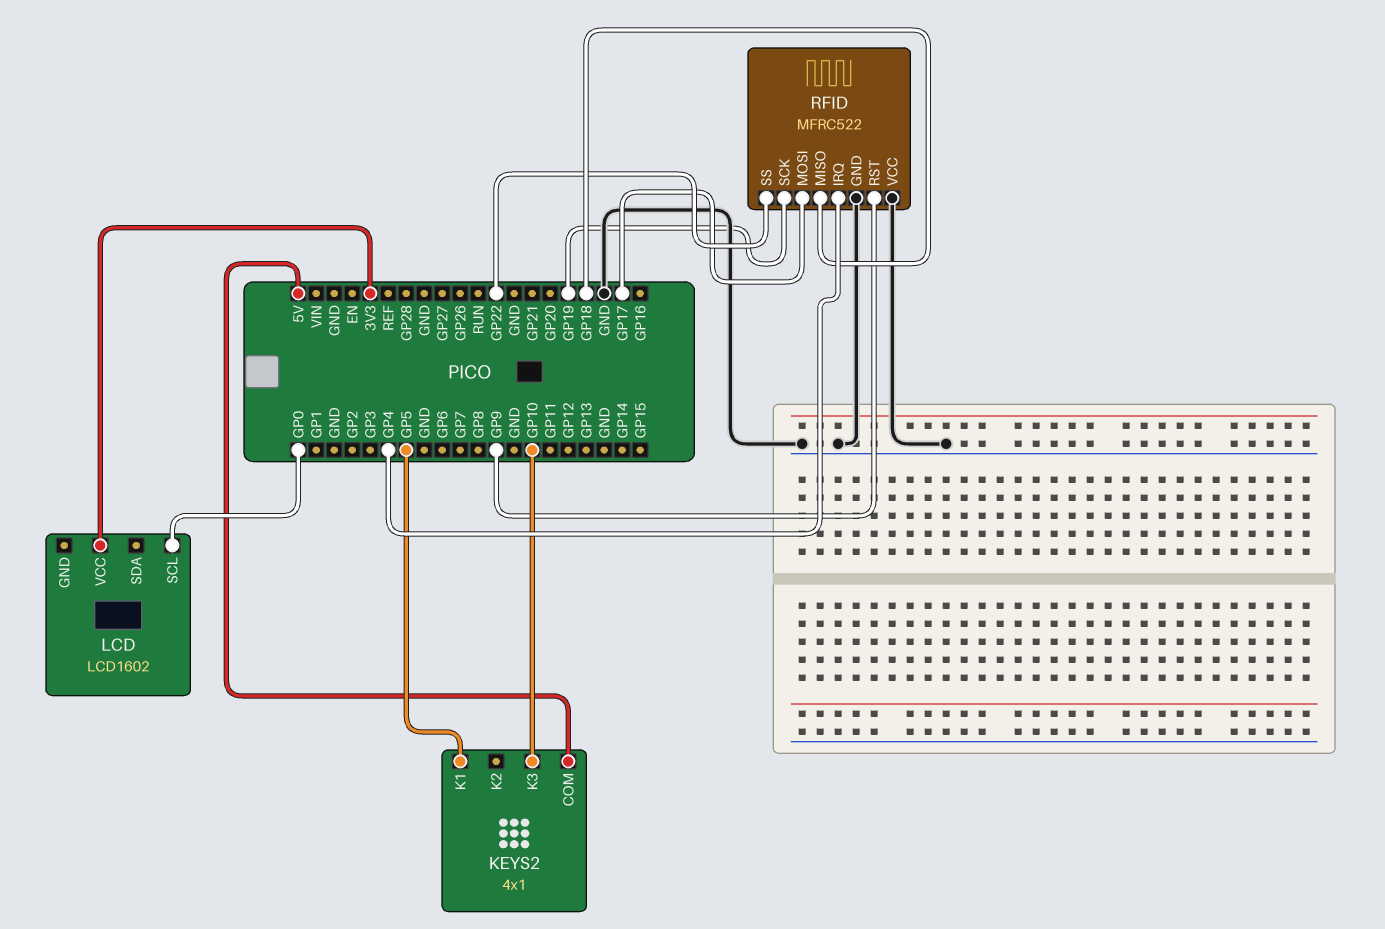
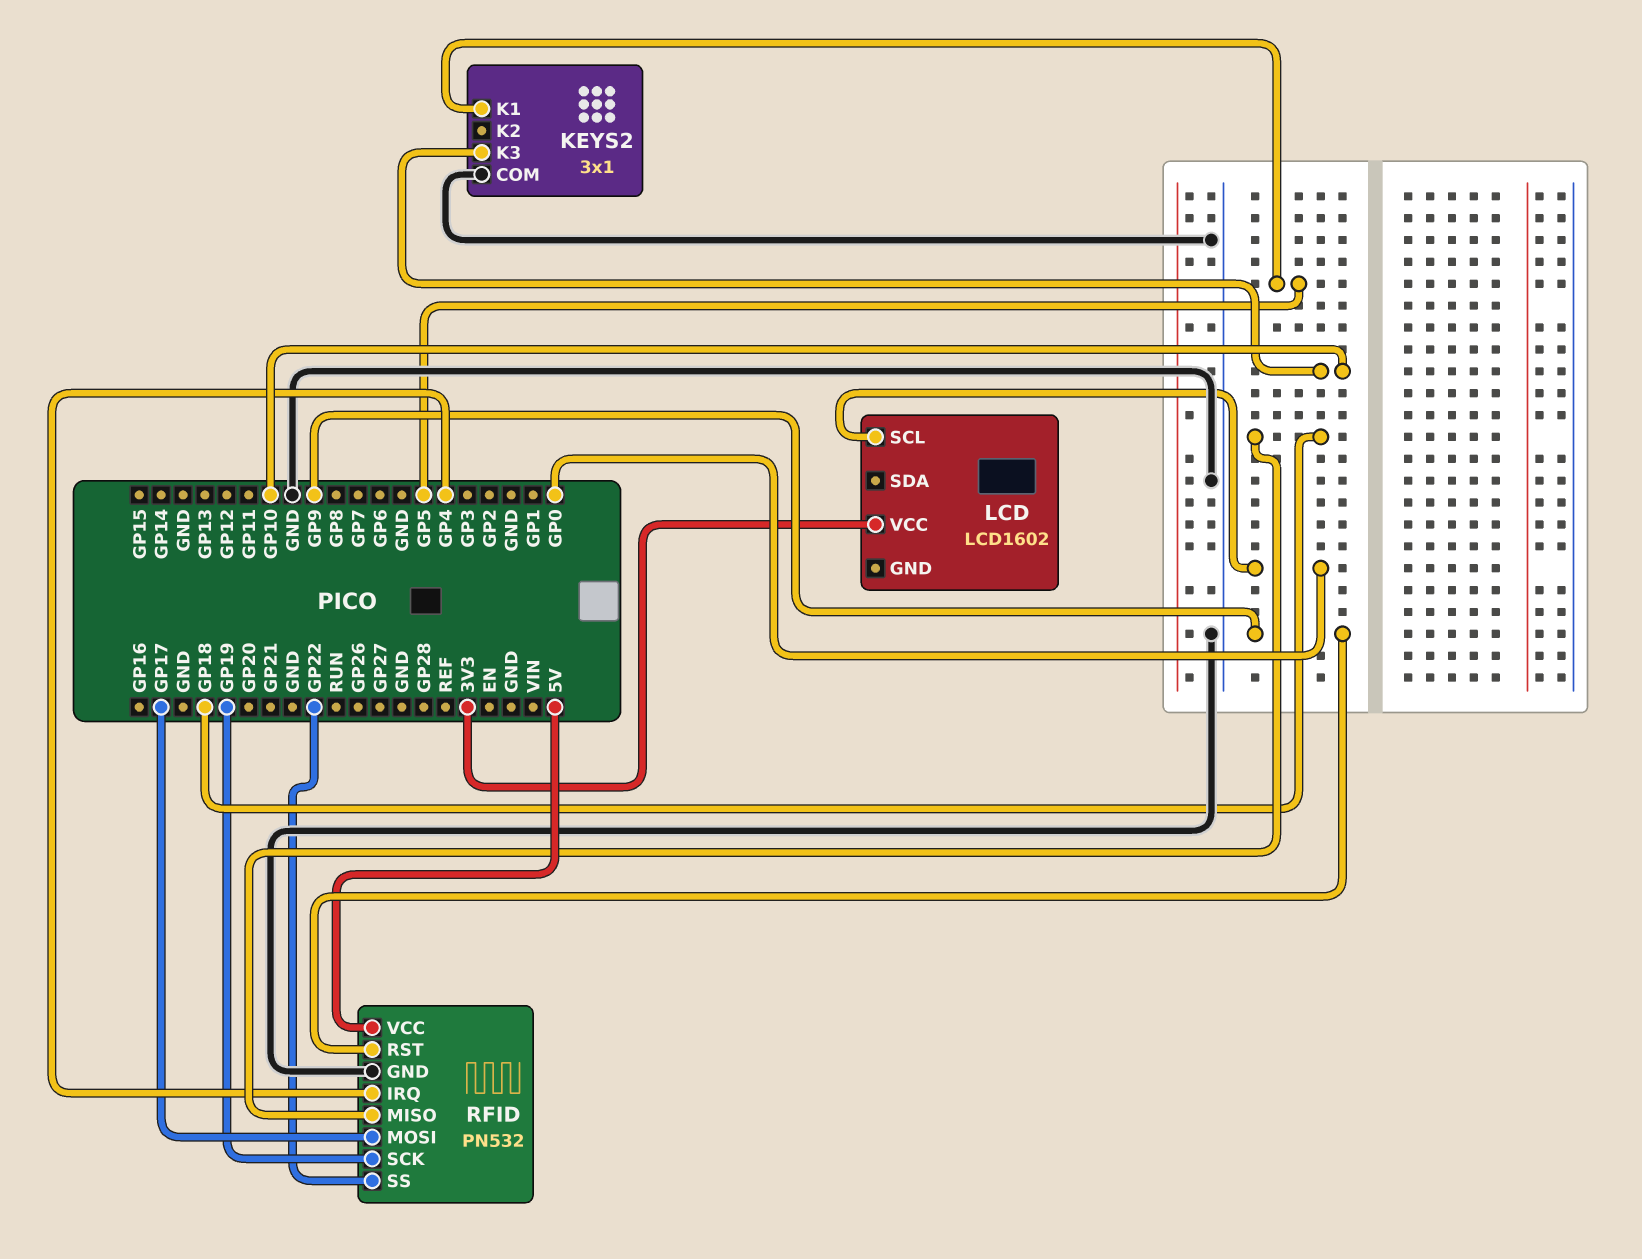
KEYS2: 4x1 -> 3x1
KEYS2 pin COM: 5V -> GND
RFID: MFRC522 -> PN532
RFID pin VCC: GND -> 5V

